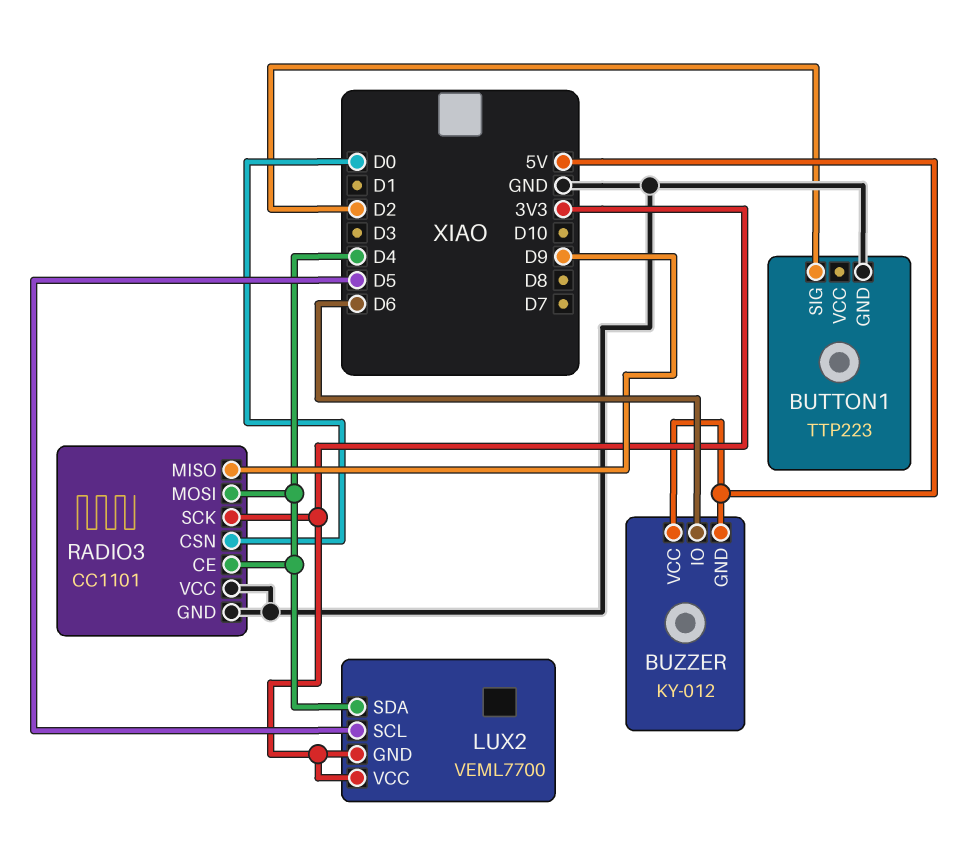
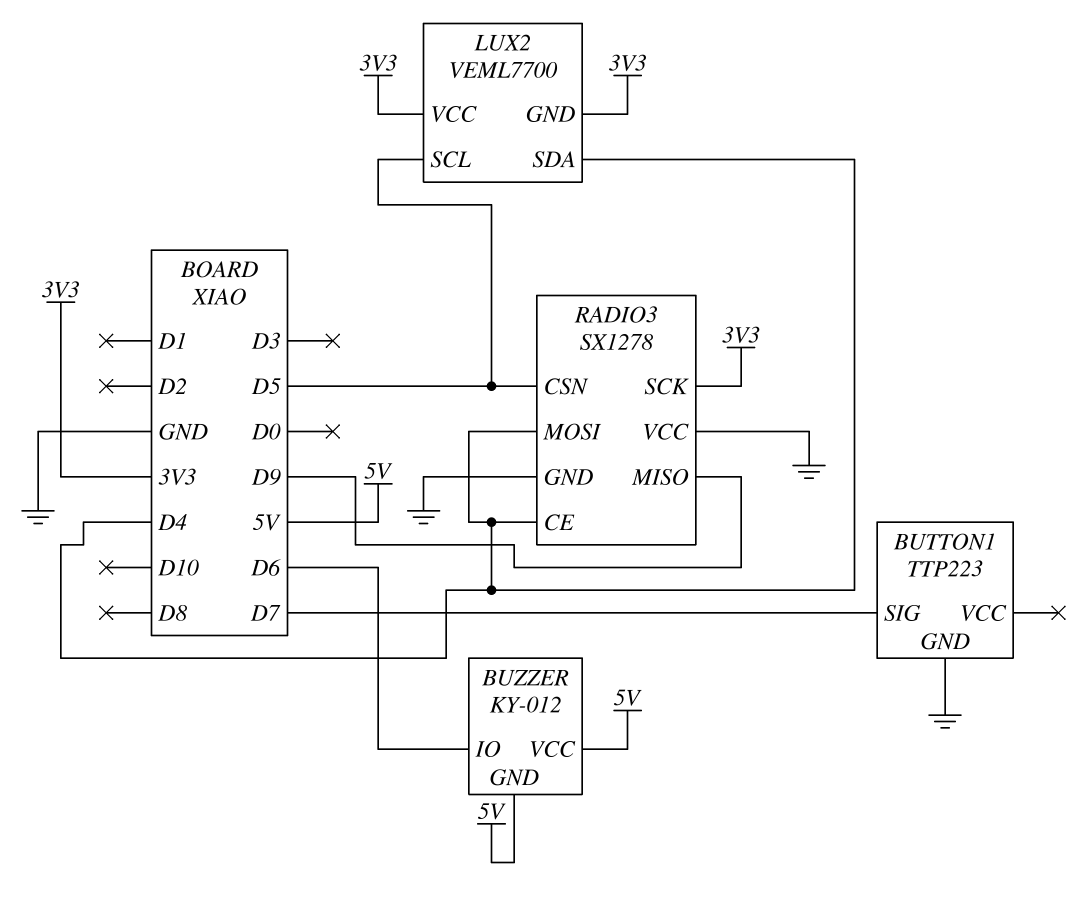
BUTTON1 pin SIG: D2 -> D7
RADIO3: CC1101 -> SX1278
RADIO3 pin CSN: D0 -> D5

